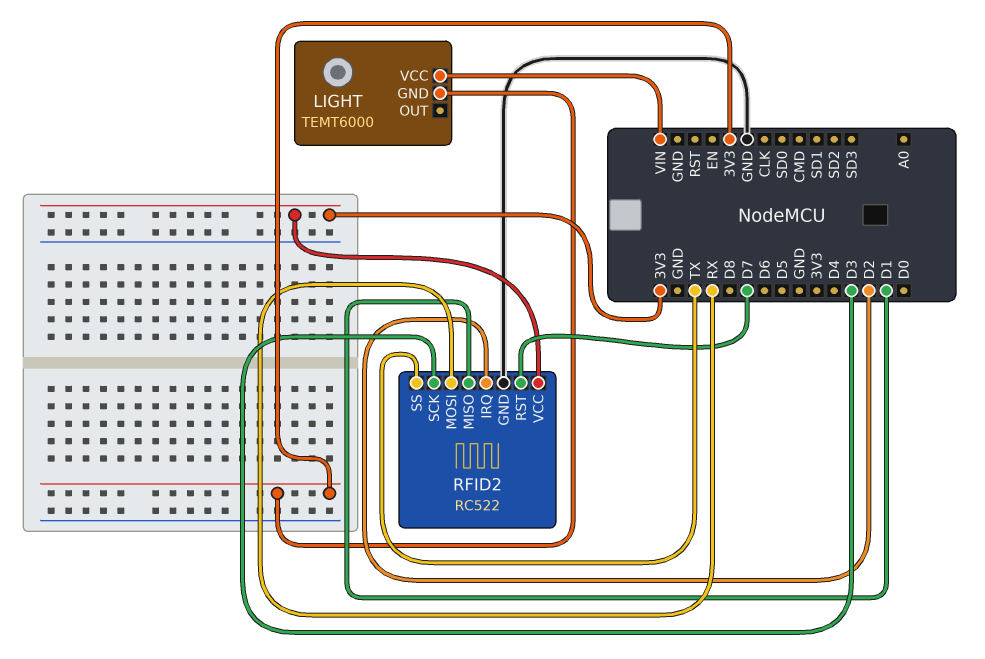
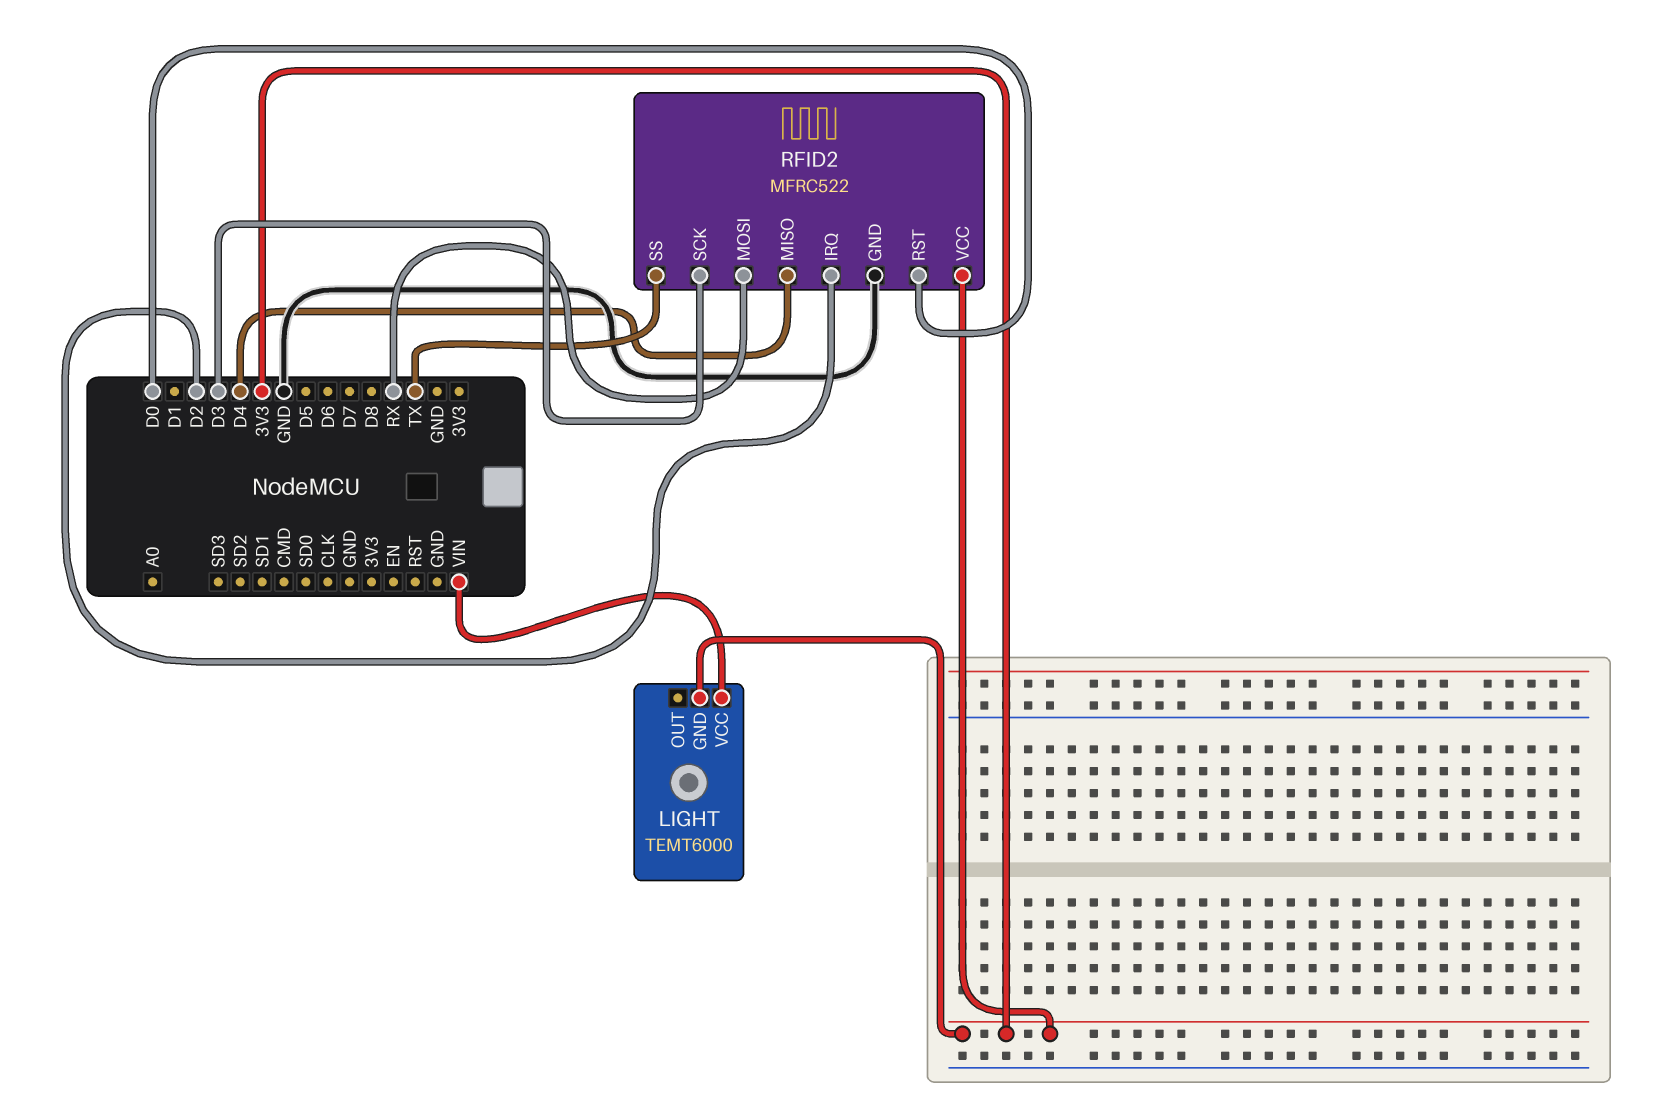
RFID2: RC522 -> MFRC522
RFID2 pin MISO: D1 -> D4
RFID2 pin RST: D7 -> D0

